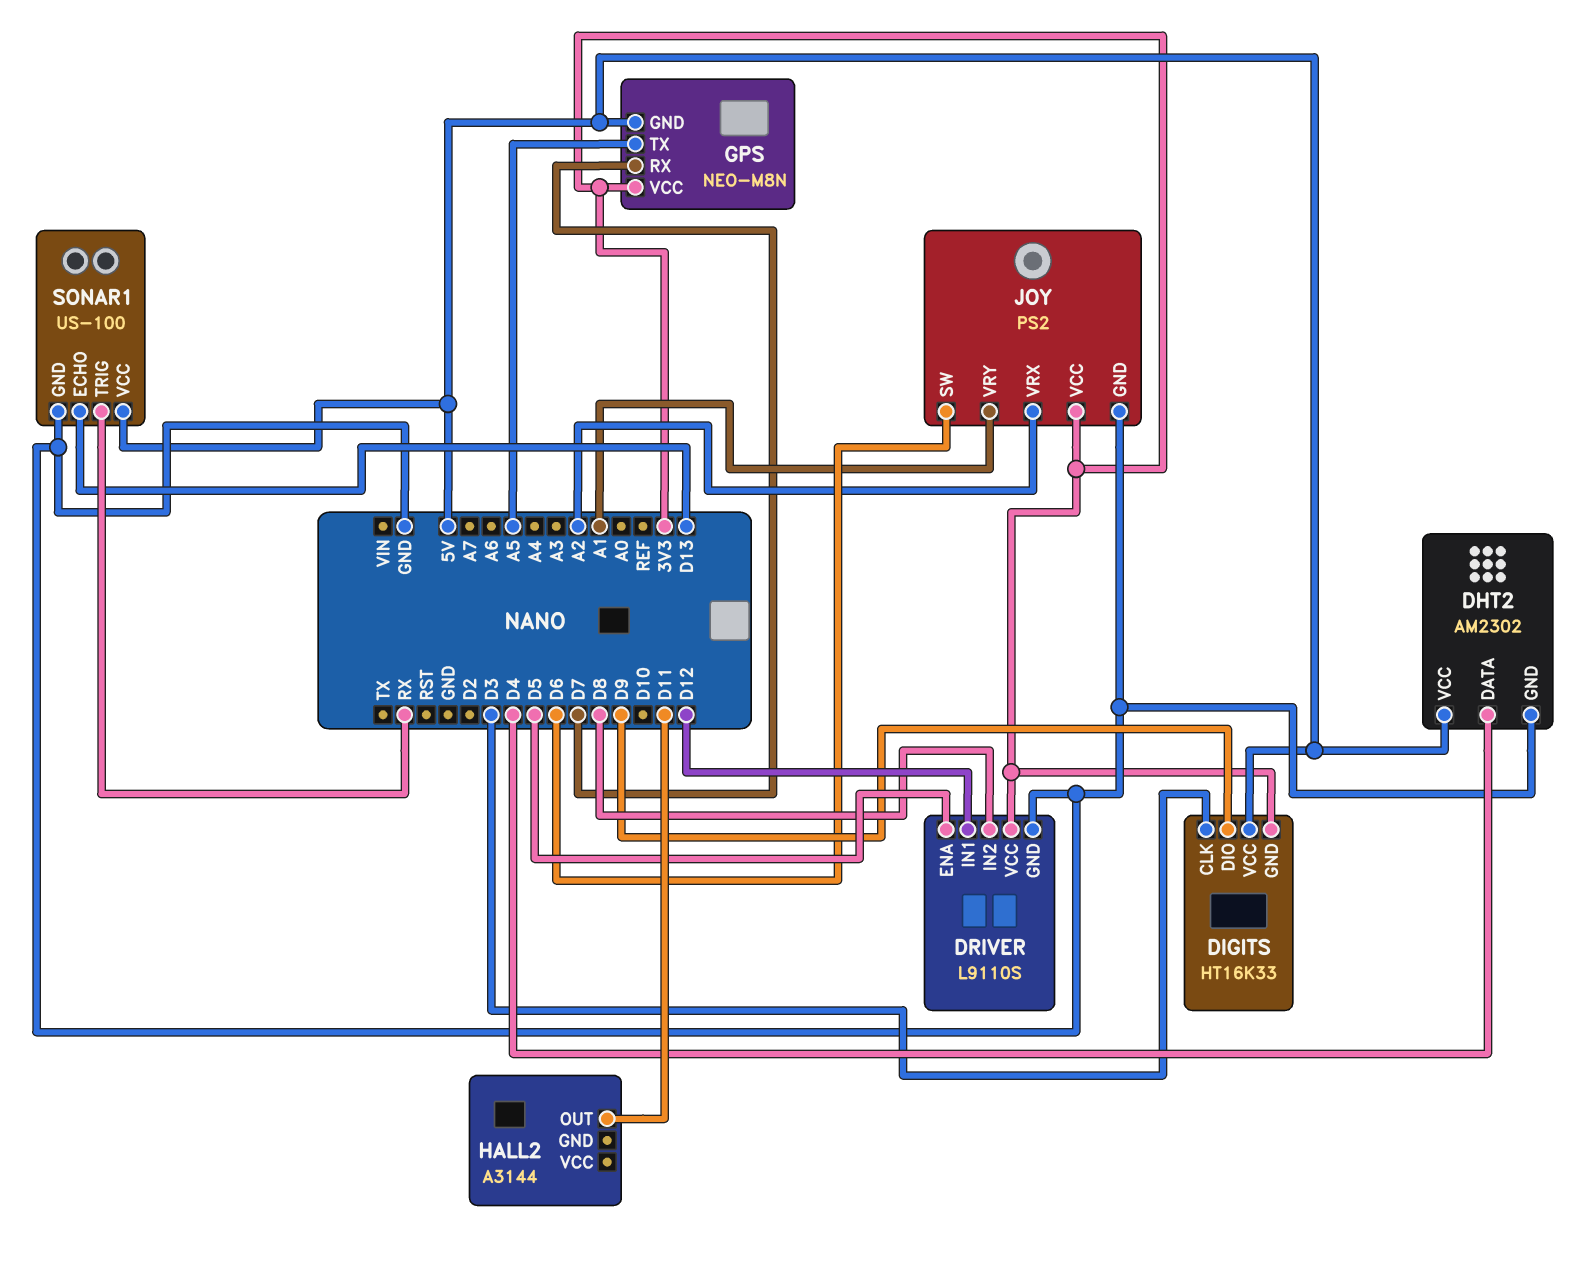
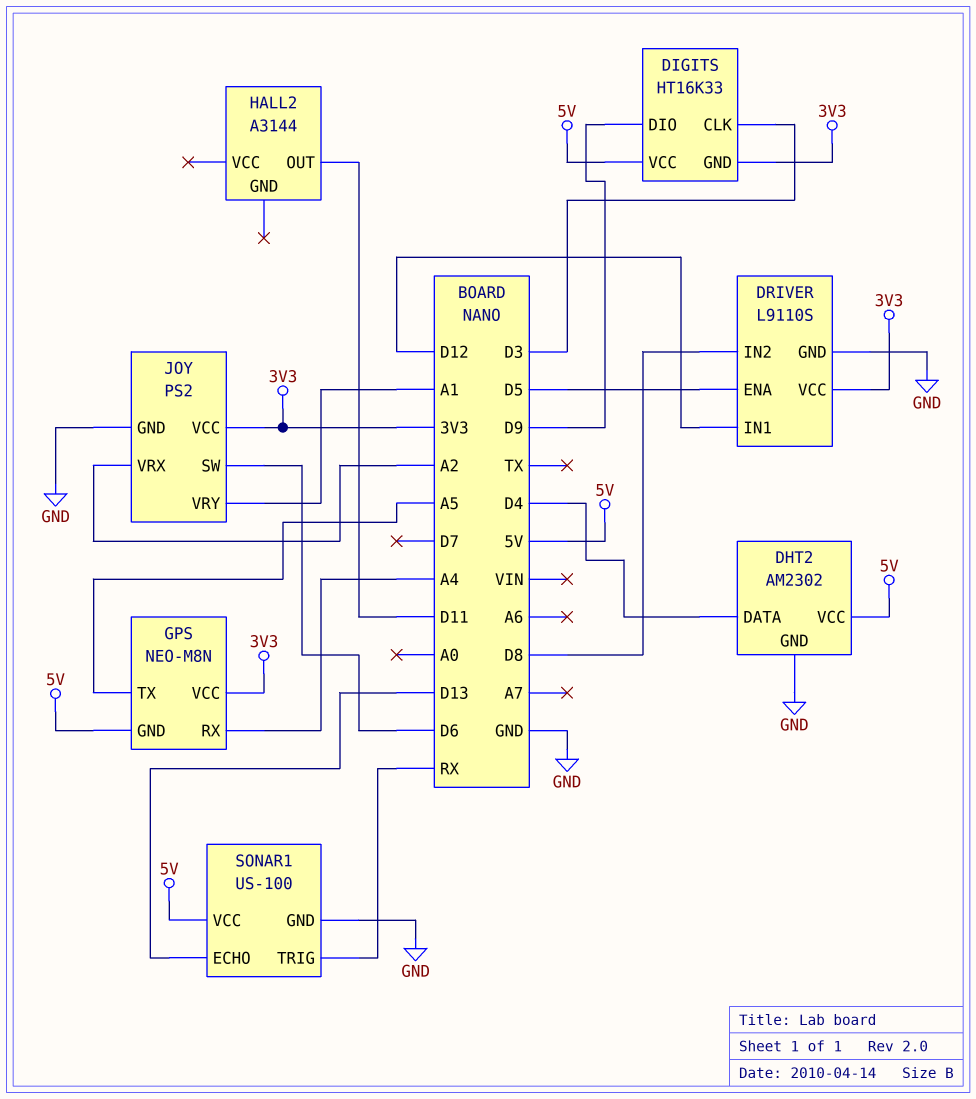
GPS pin RX: D7 -> A4

